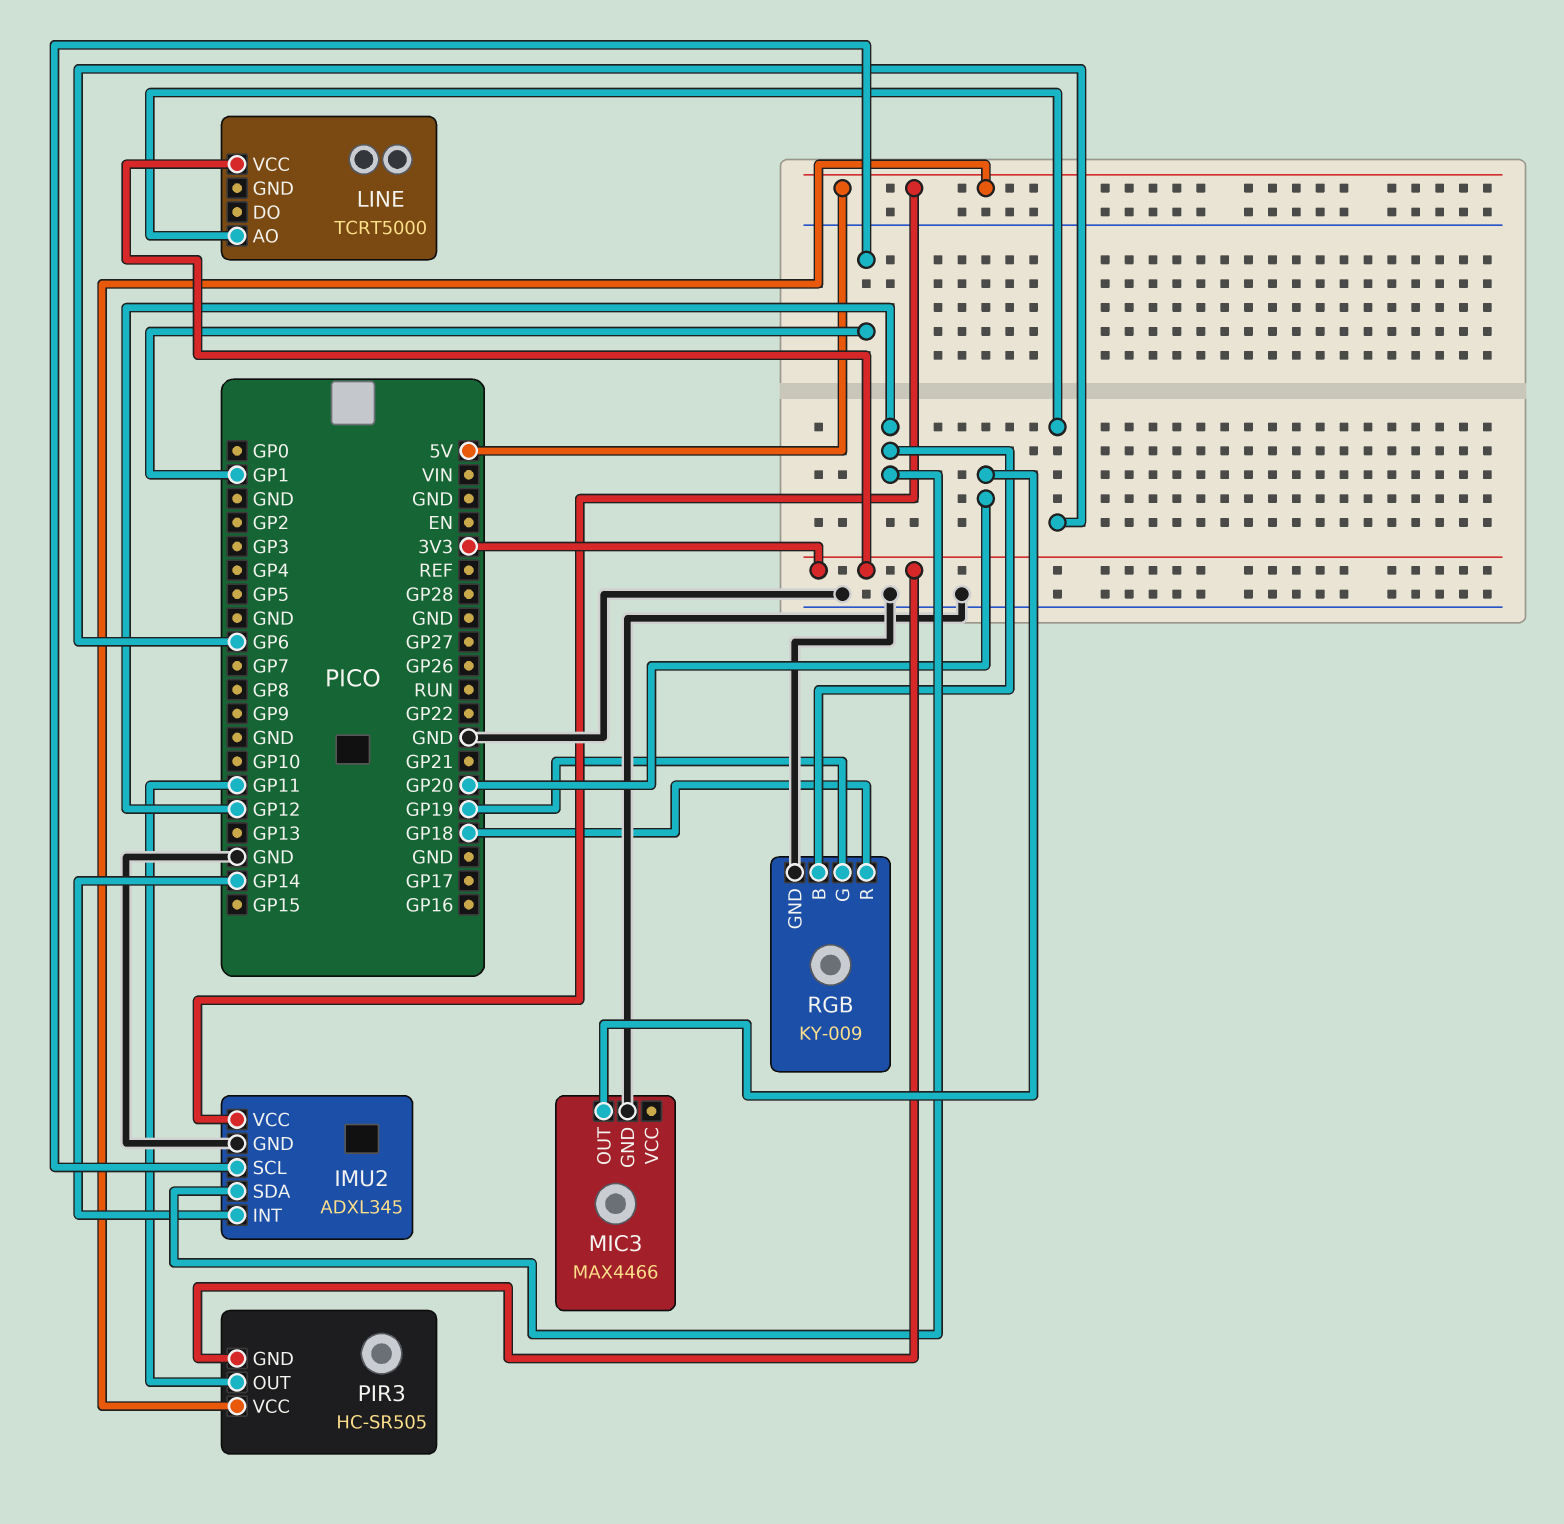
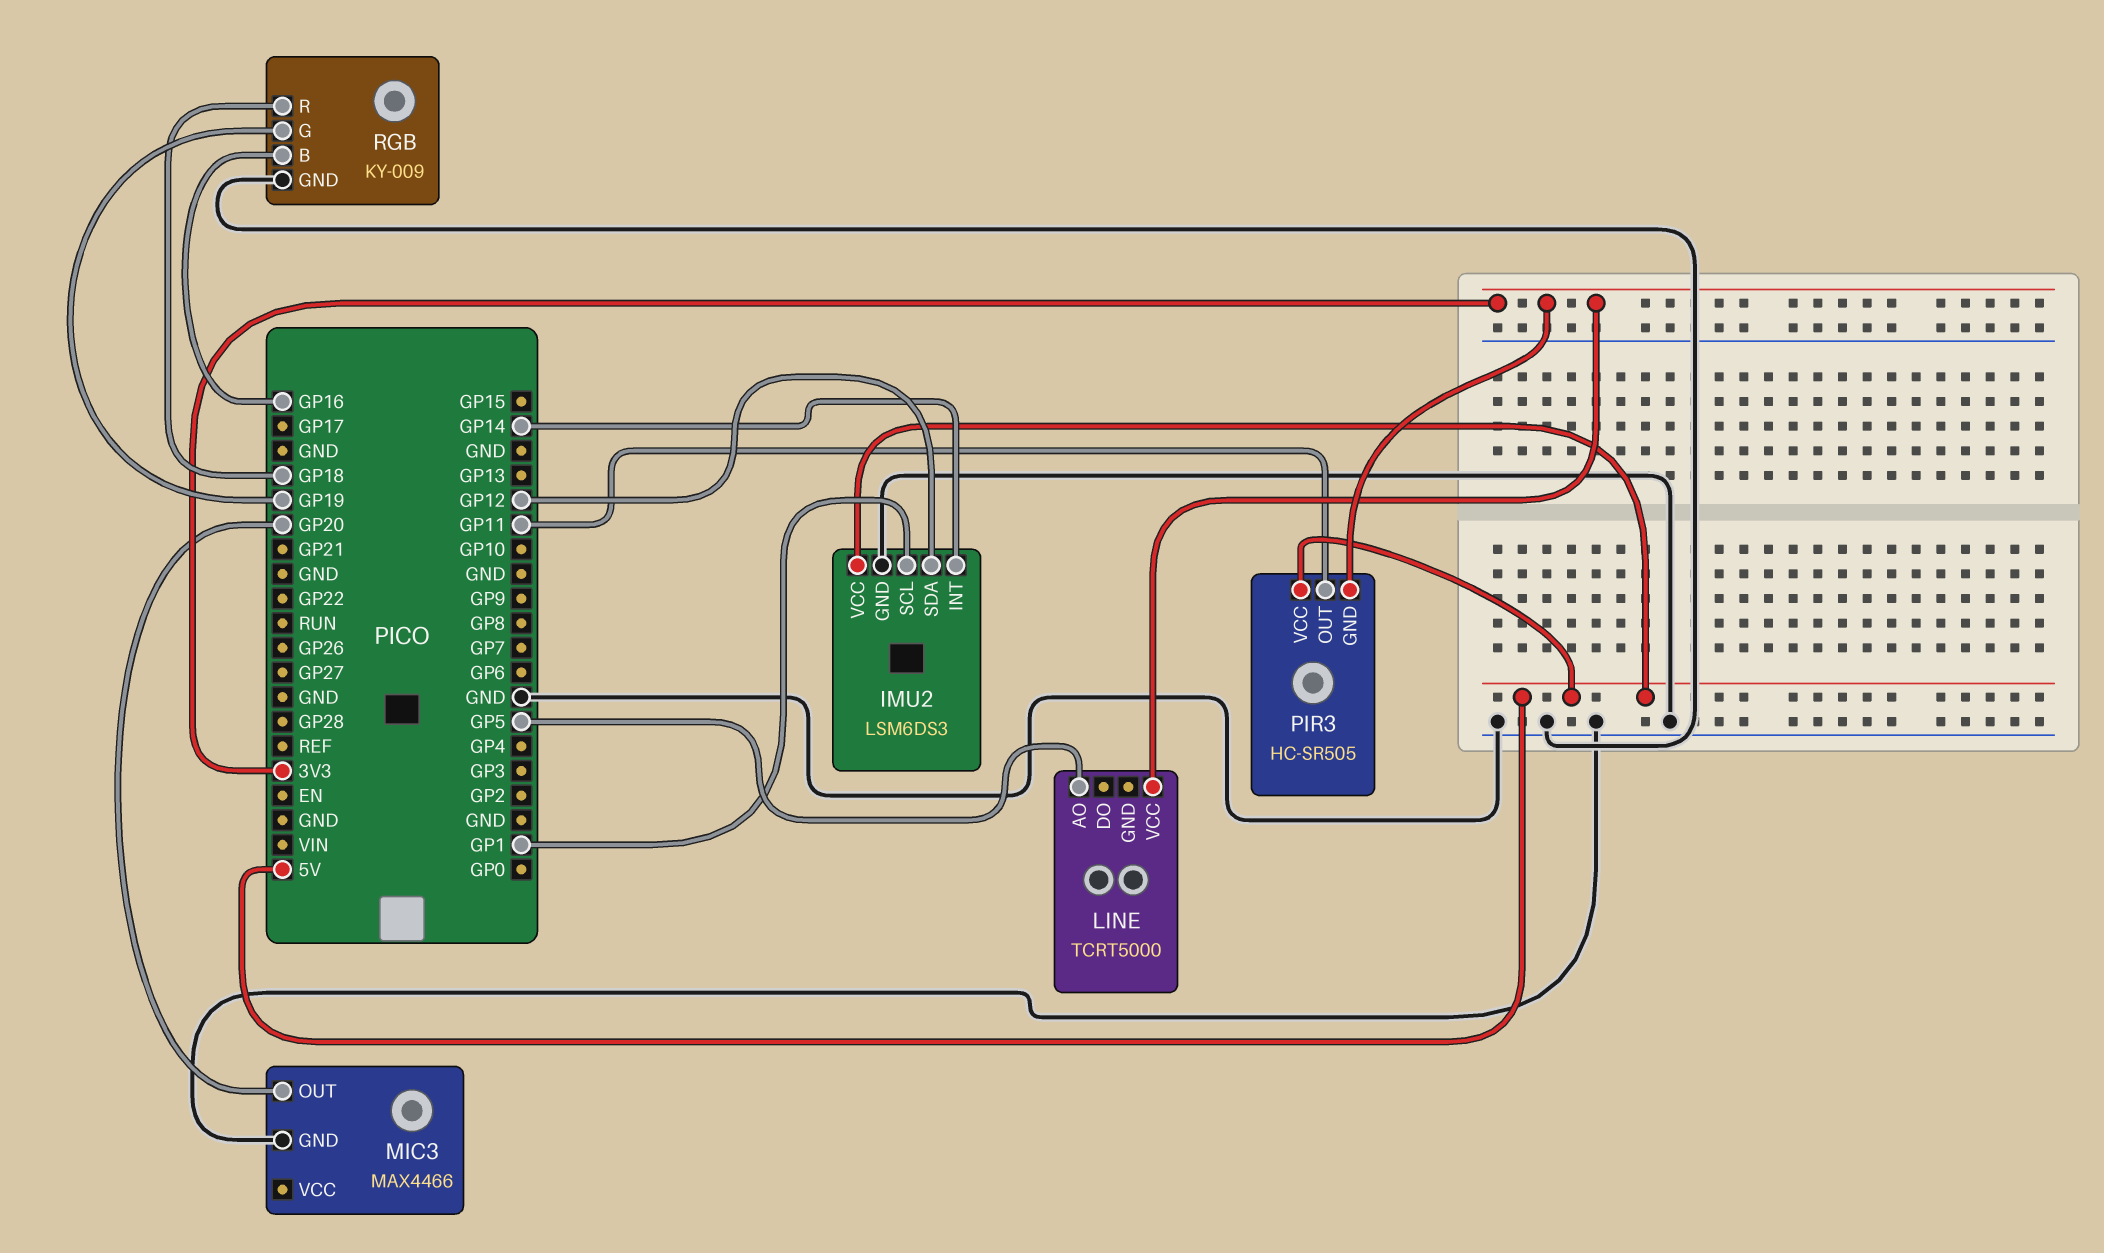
IMU2: ADXL345 -> LSM6DS3
LINE pin AO: GP6 -> GP5
RGB pin B: GP12 -> GP16

